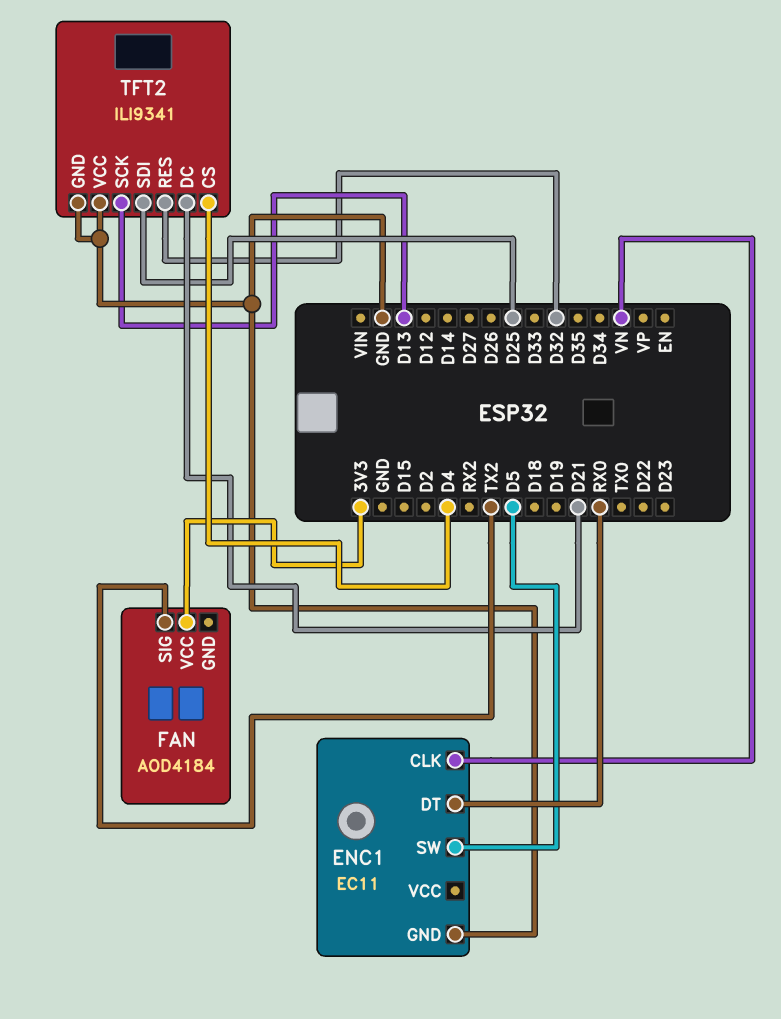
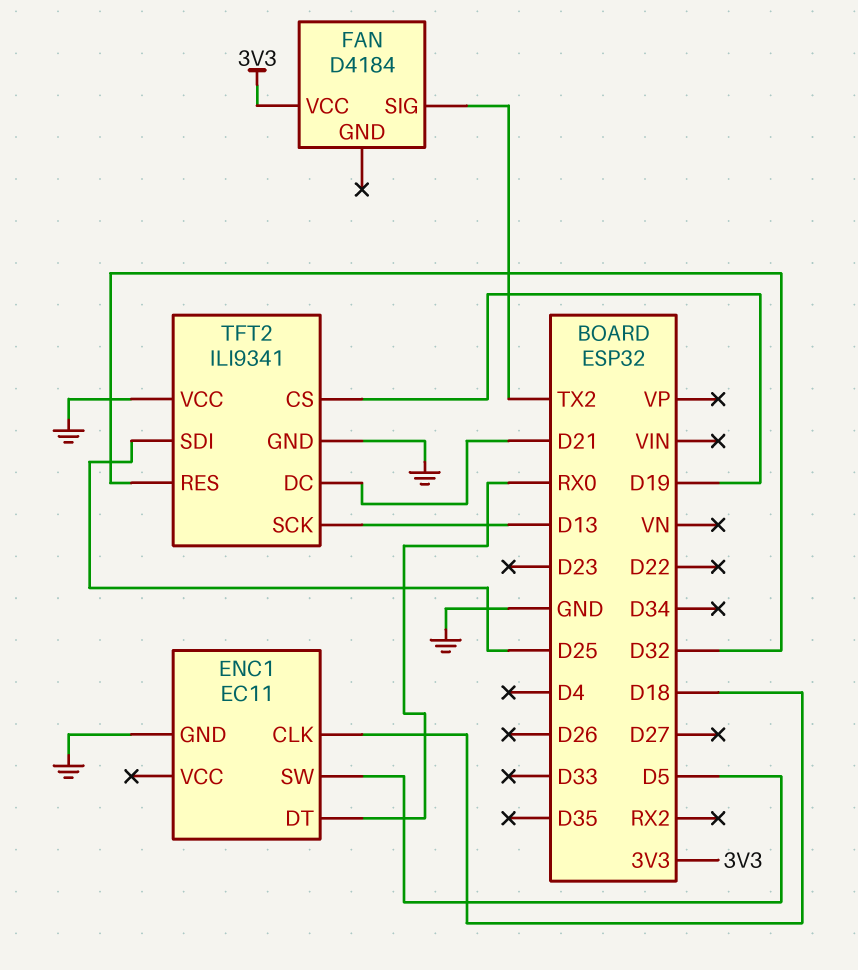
ENC1 pin CLK: VN -> D18
FAN: AOD4184 -> D4184
TFT2 pin CS: D4 -> D19

